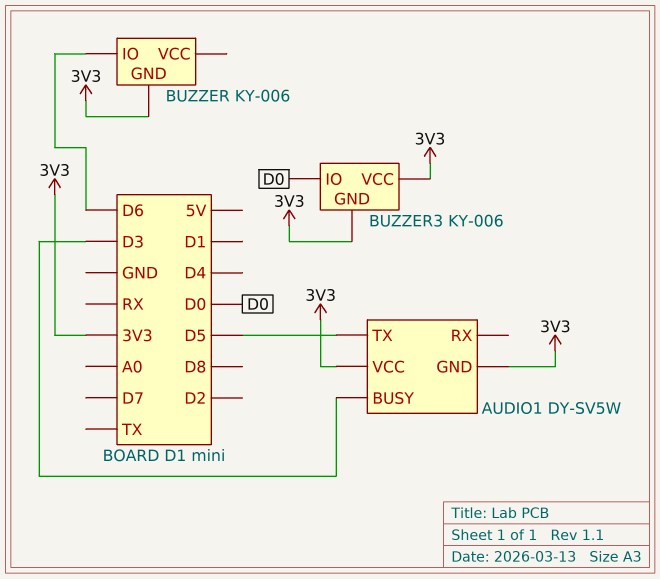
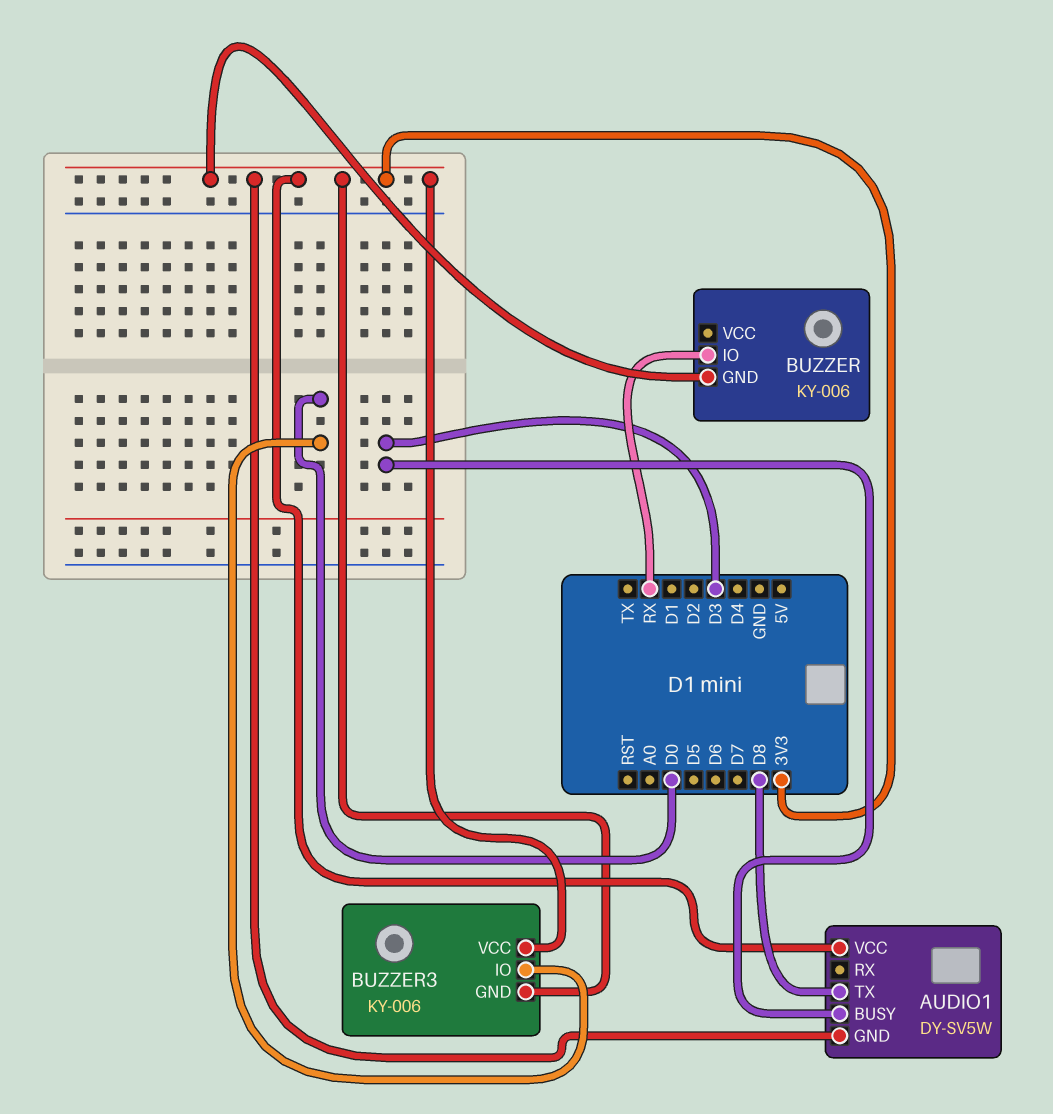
AUDIO1 pin TX: D5 -> D8
BUZZER pin IO: D6 -> RX

